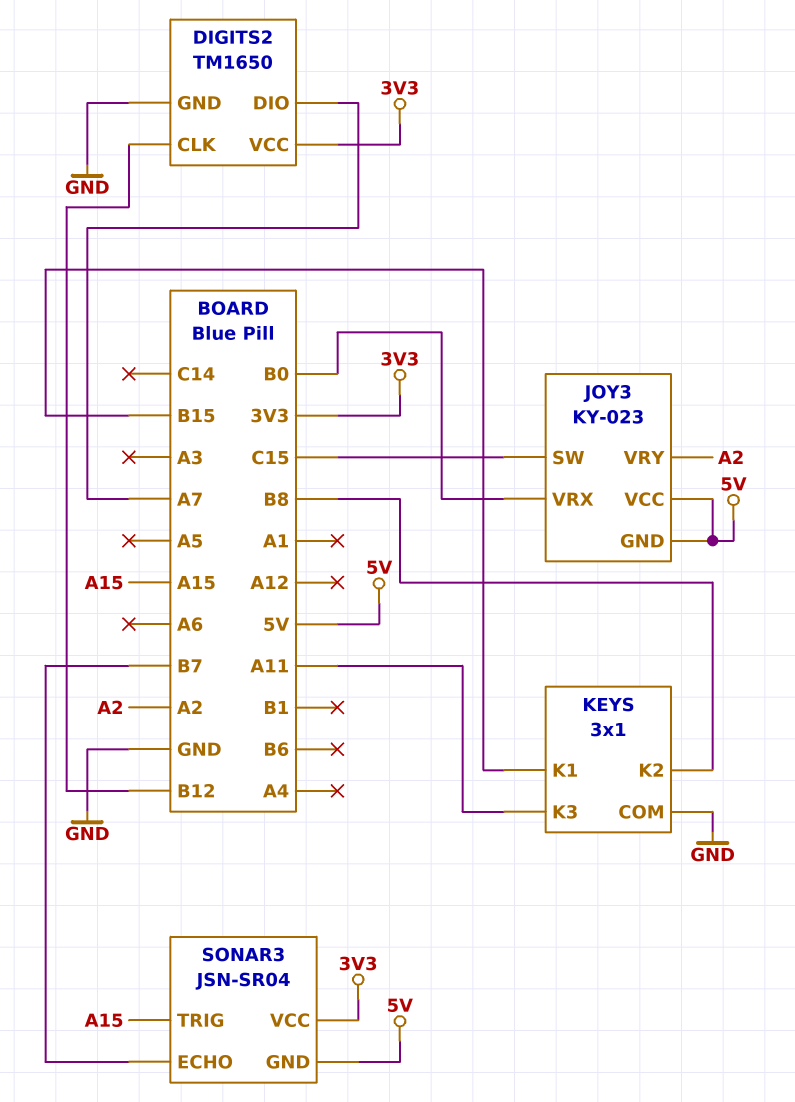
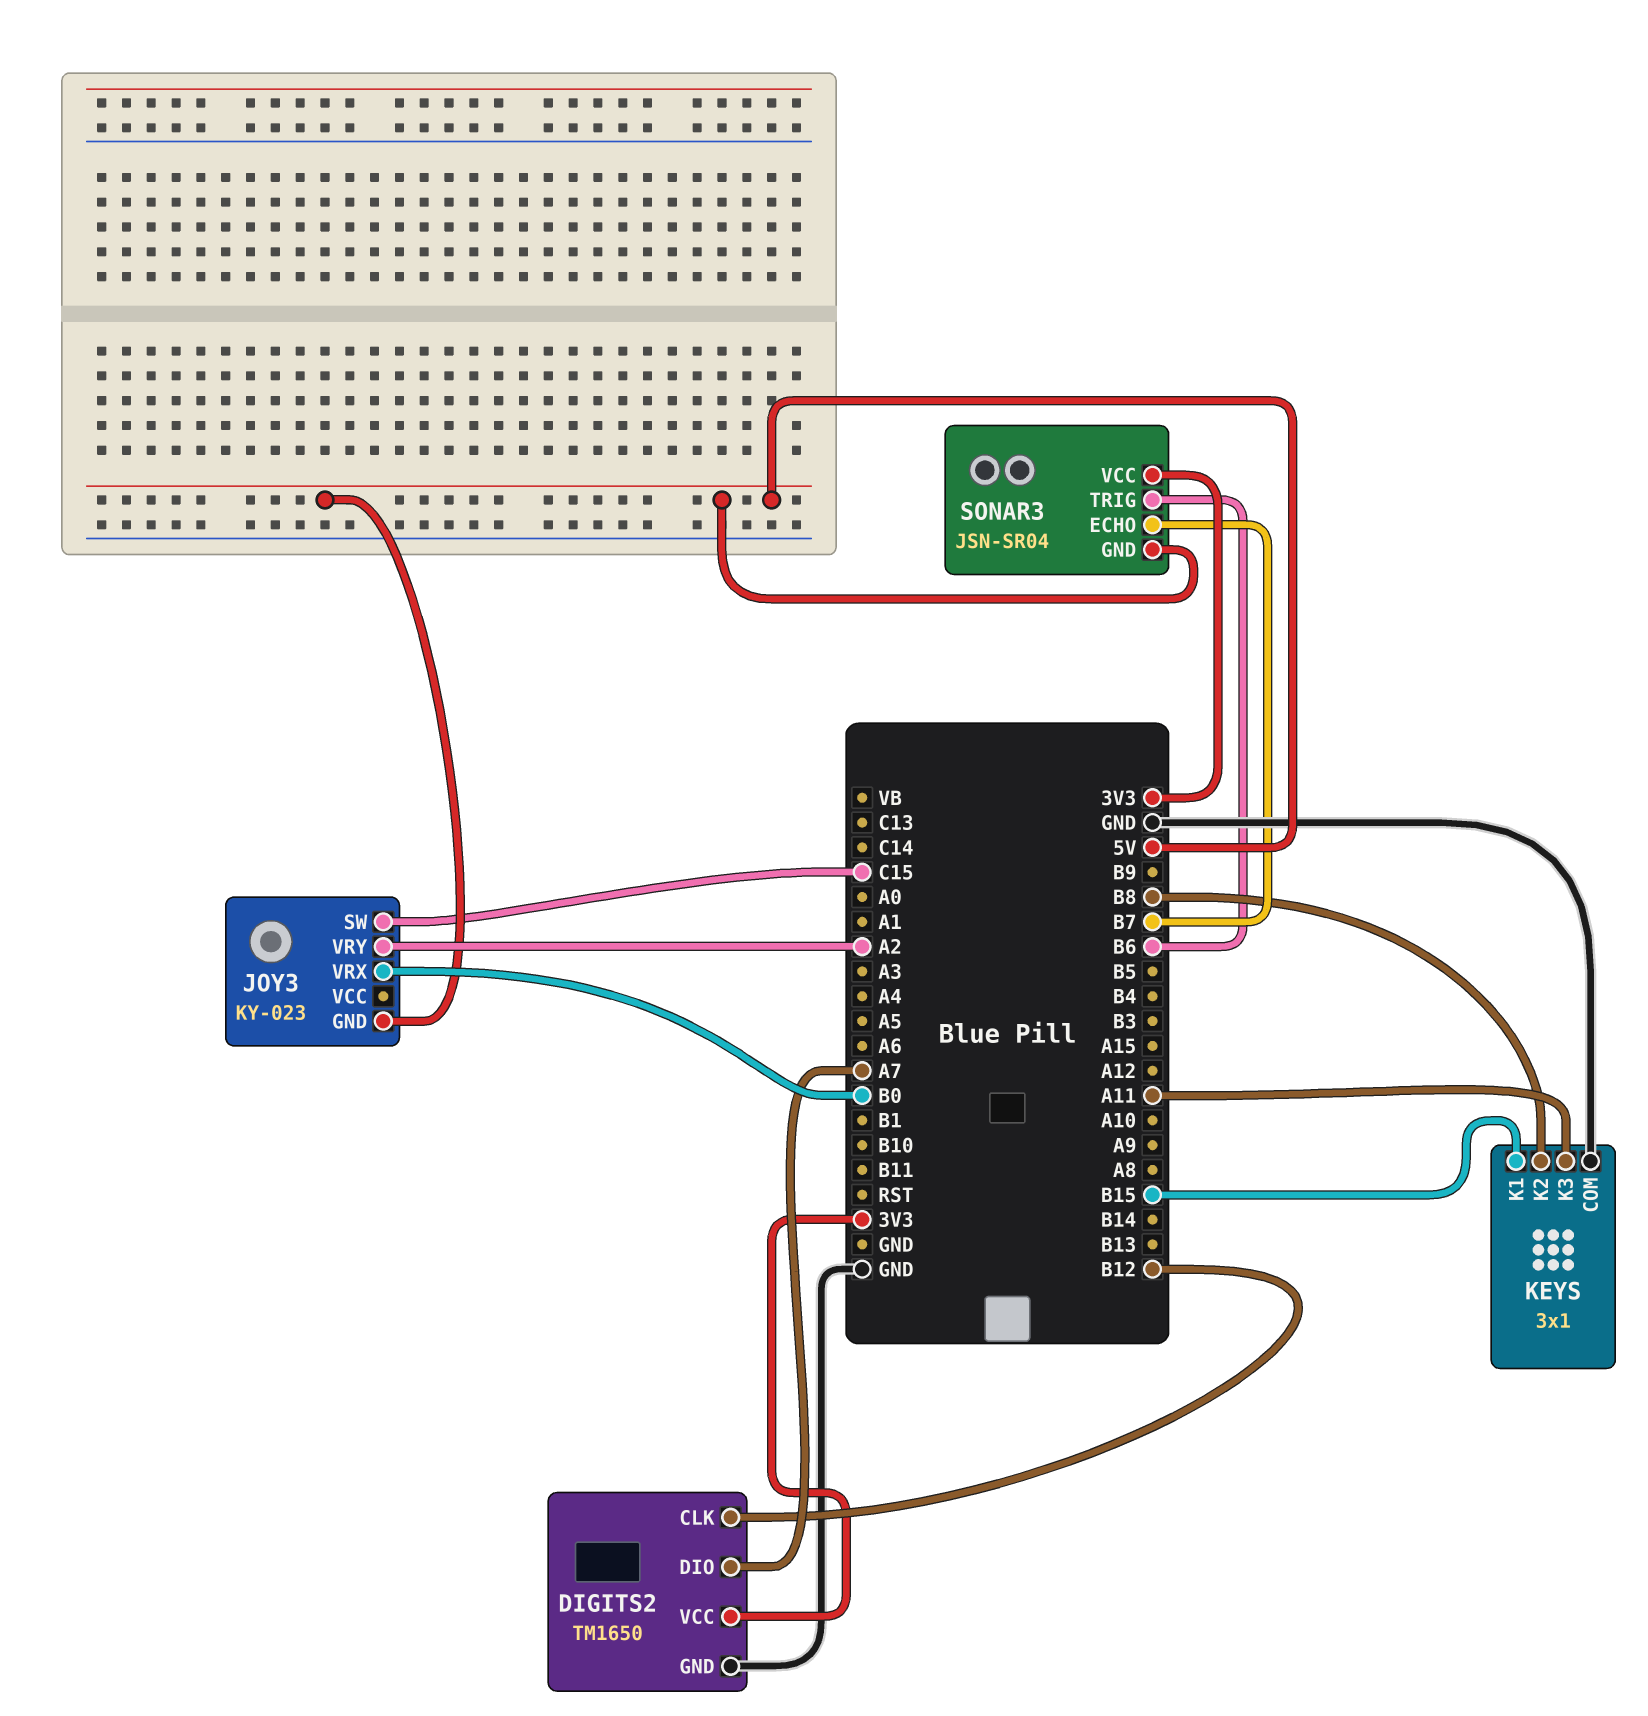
JOY3 pin VCC: 5V -> none
SONAR3 pin TRIG: A15 -> B6

